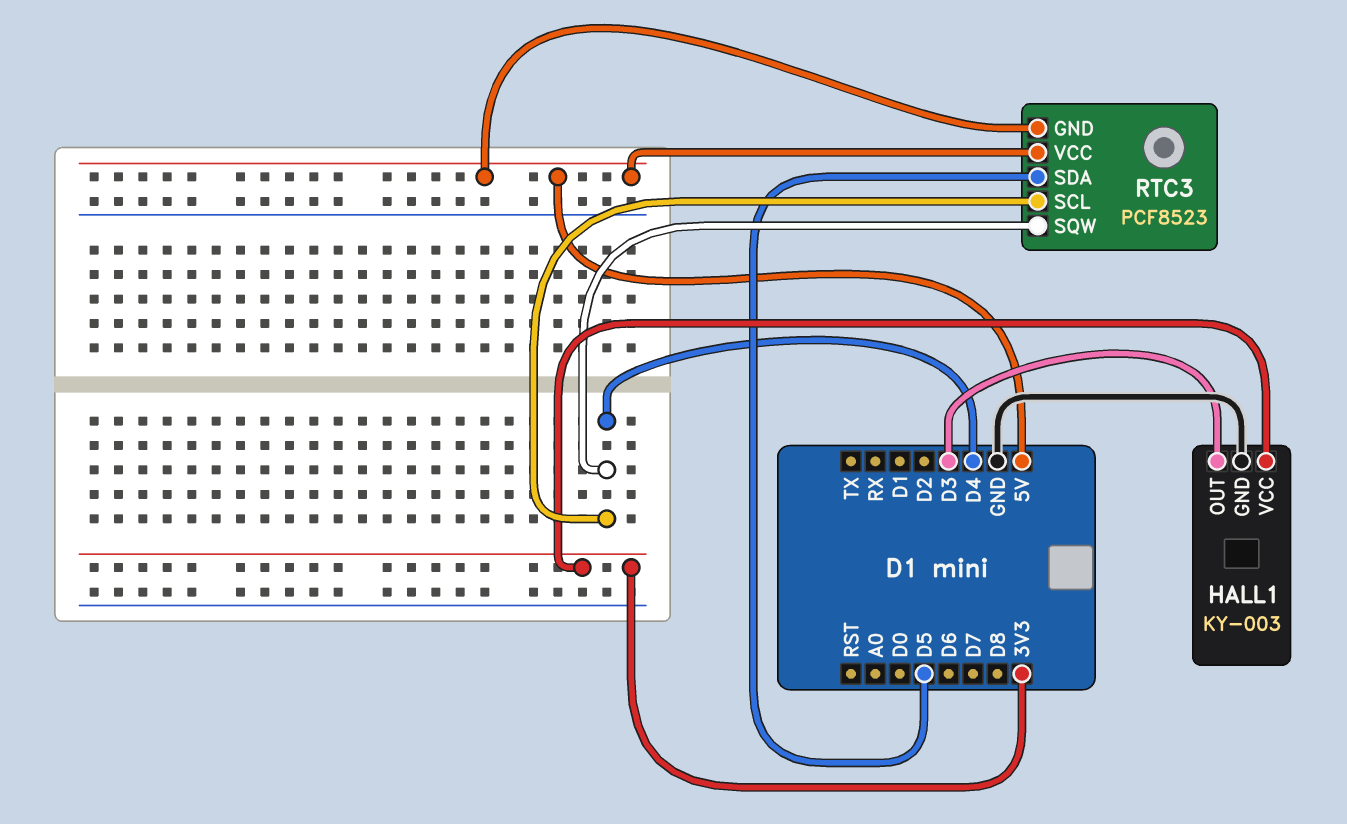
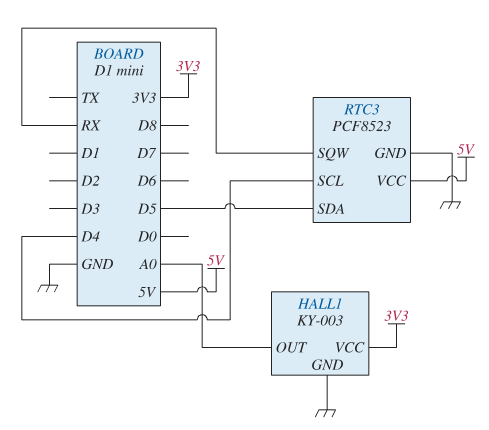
HALL1 pin OUT: D3 -> A0
RTC3 pin GND: 5V -> GND
RTC3 pin SQW: D4 -> RX

